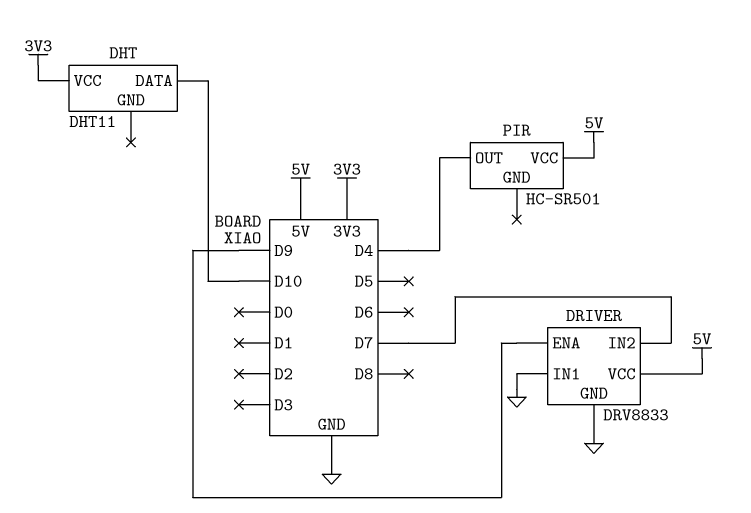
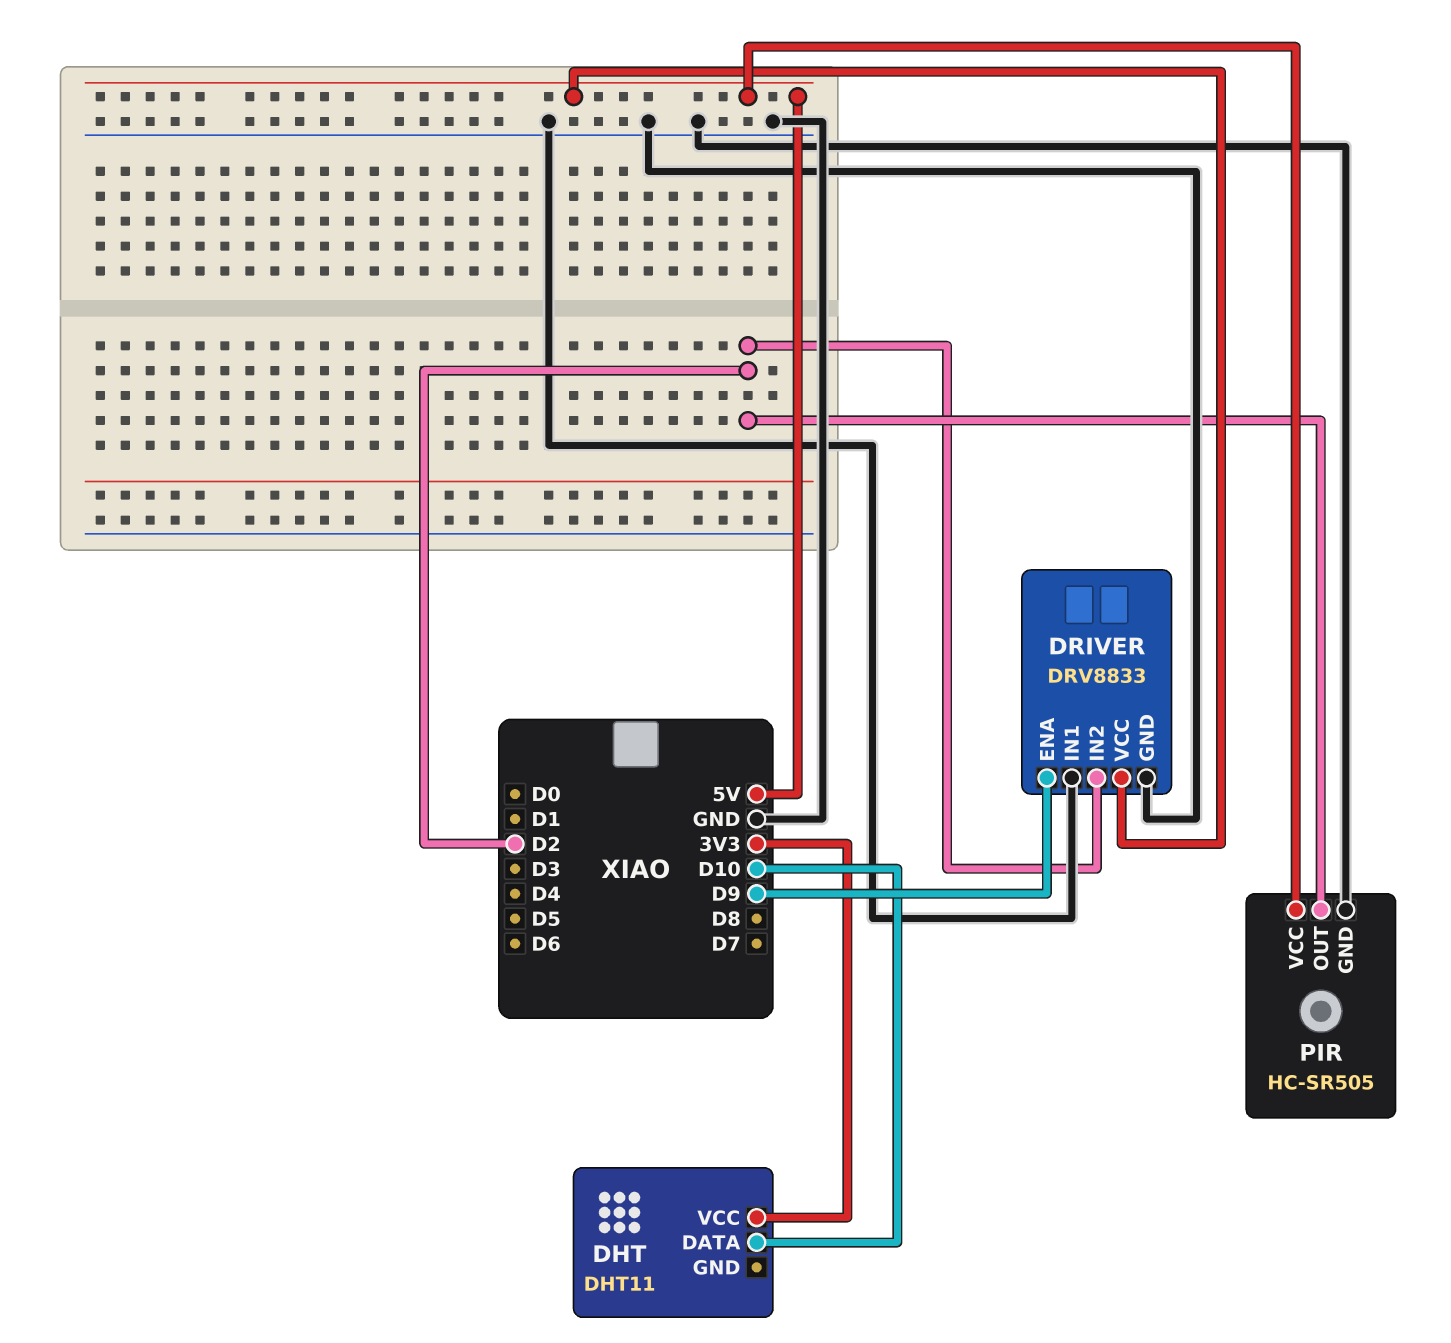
DRIVER pin IN2: D7 -> D2
PIR: HC-SR501 -> HC-SR505
PIR pin GND: none -> GND
PIR pin OUT: D4 -> D2

